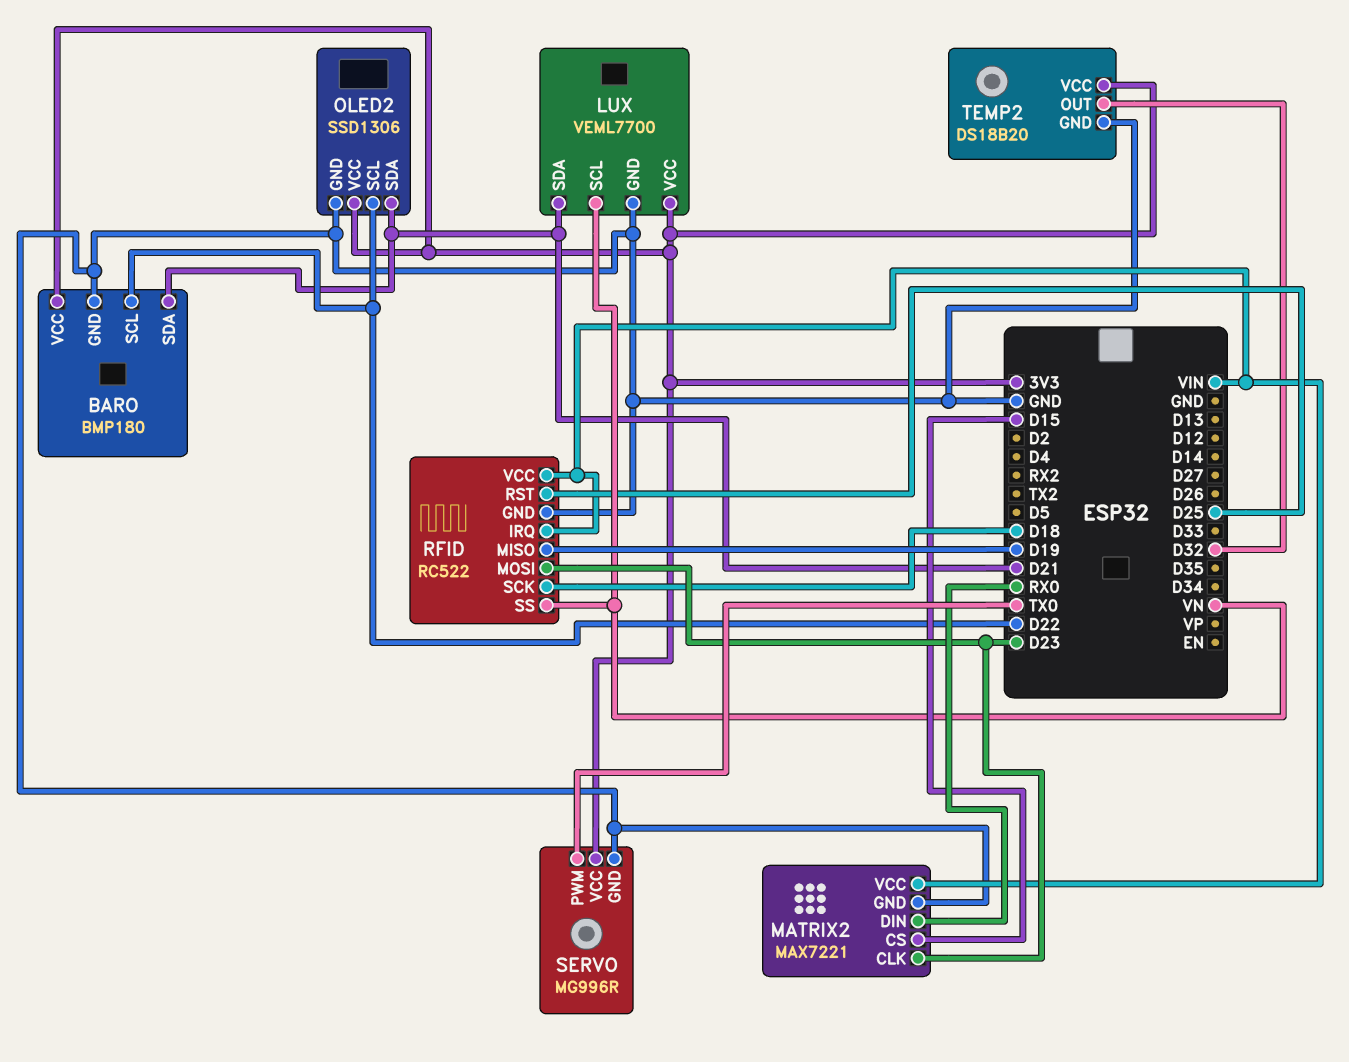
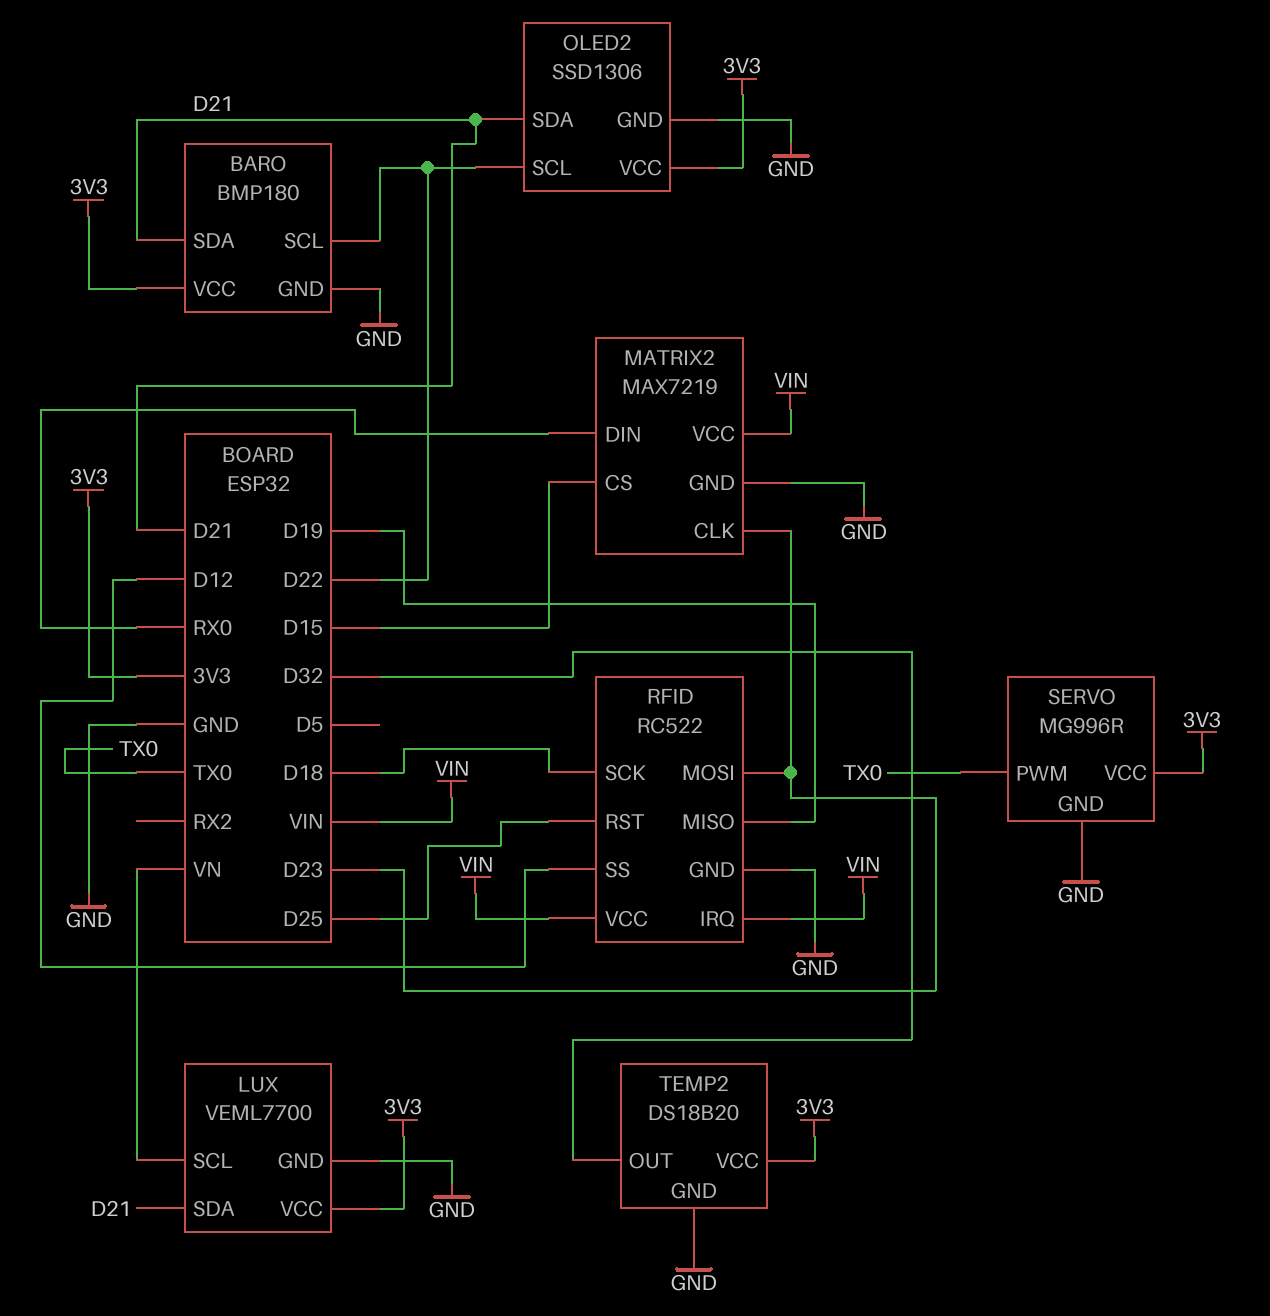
MATRIX2: MAX7221 -> MAX7219
RFID pin SS: VN -> D12

